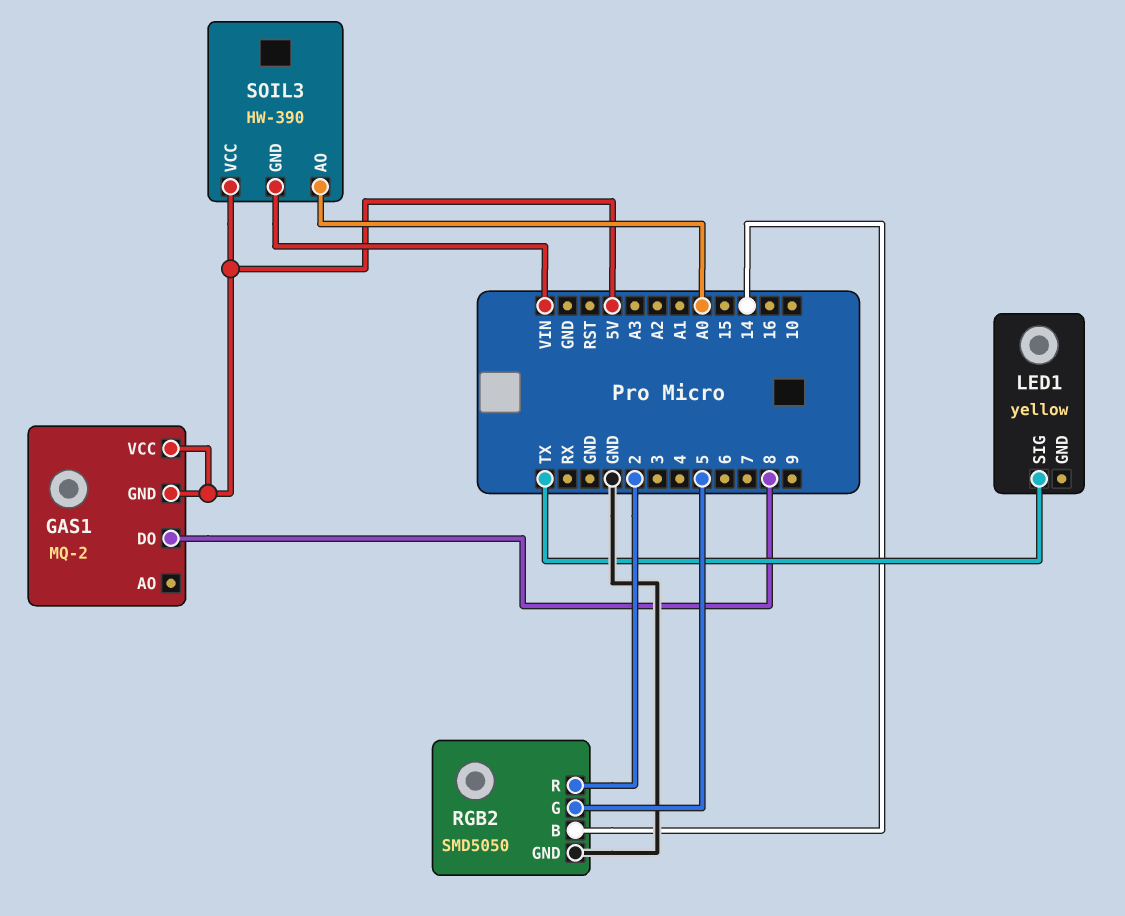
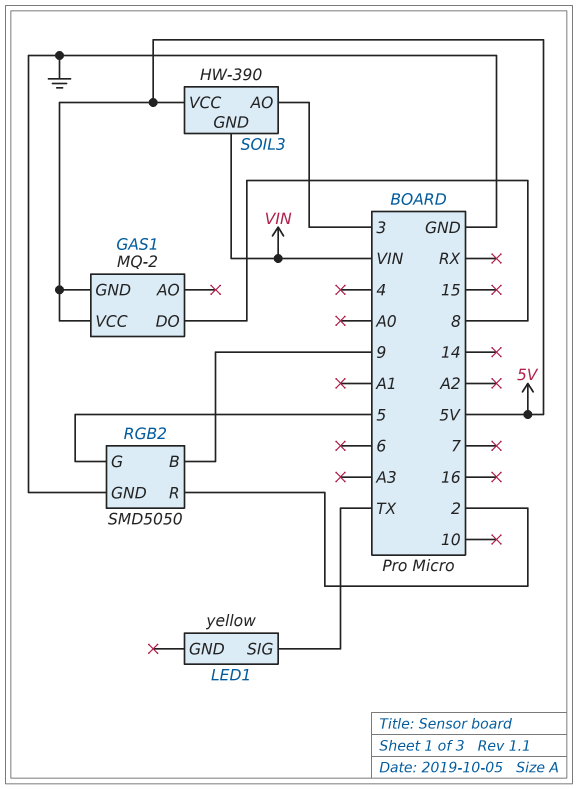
RGB2 pin B: 14 -> 9
SOIL3 pin AO: A0 -> 3

